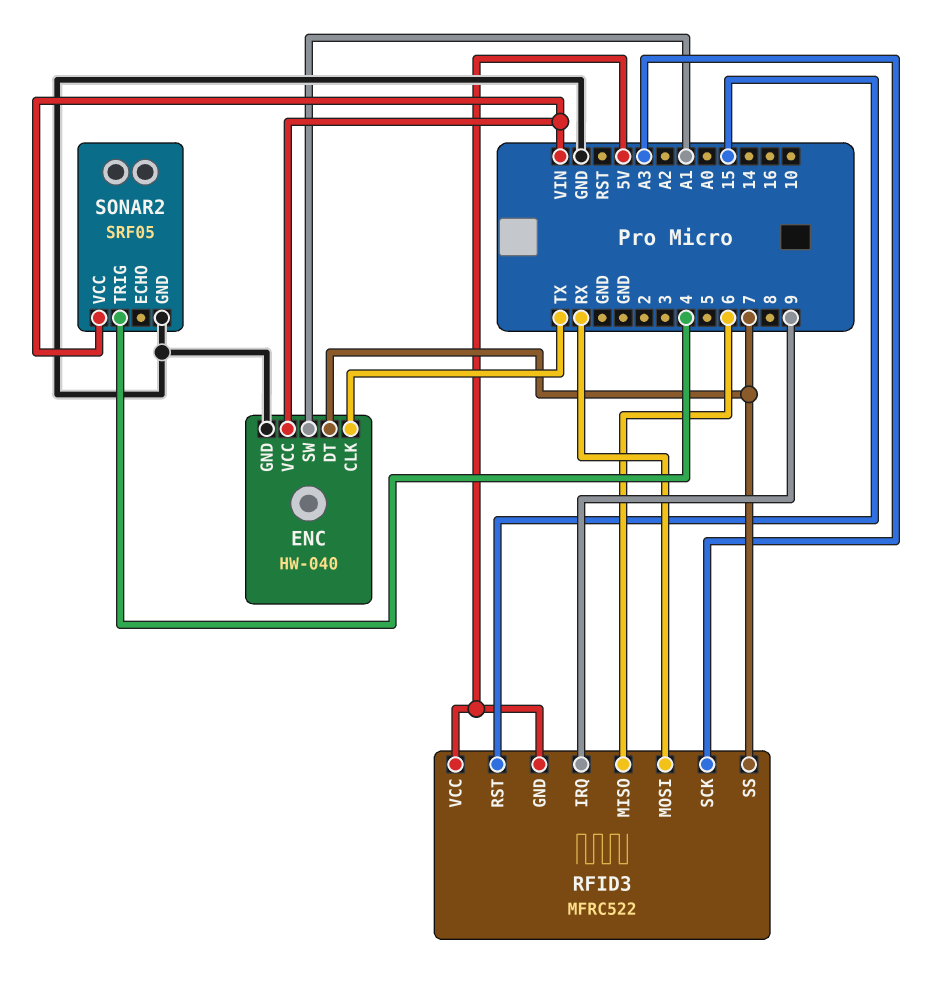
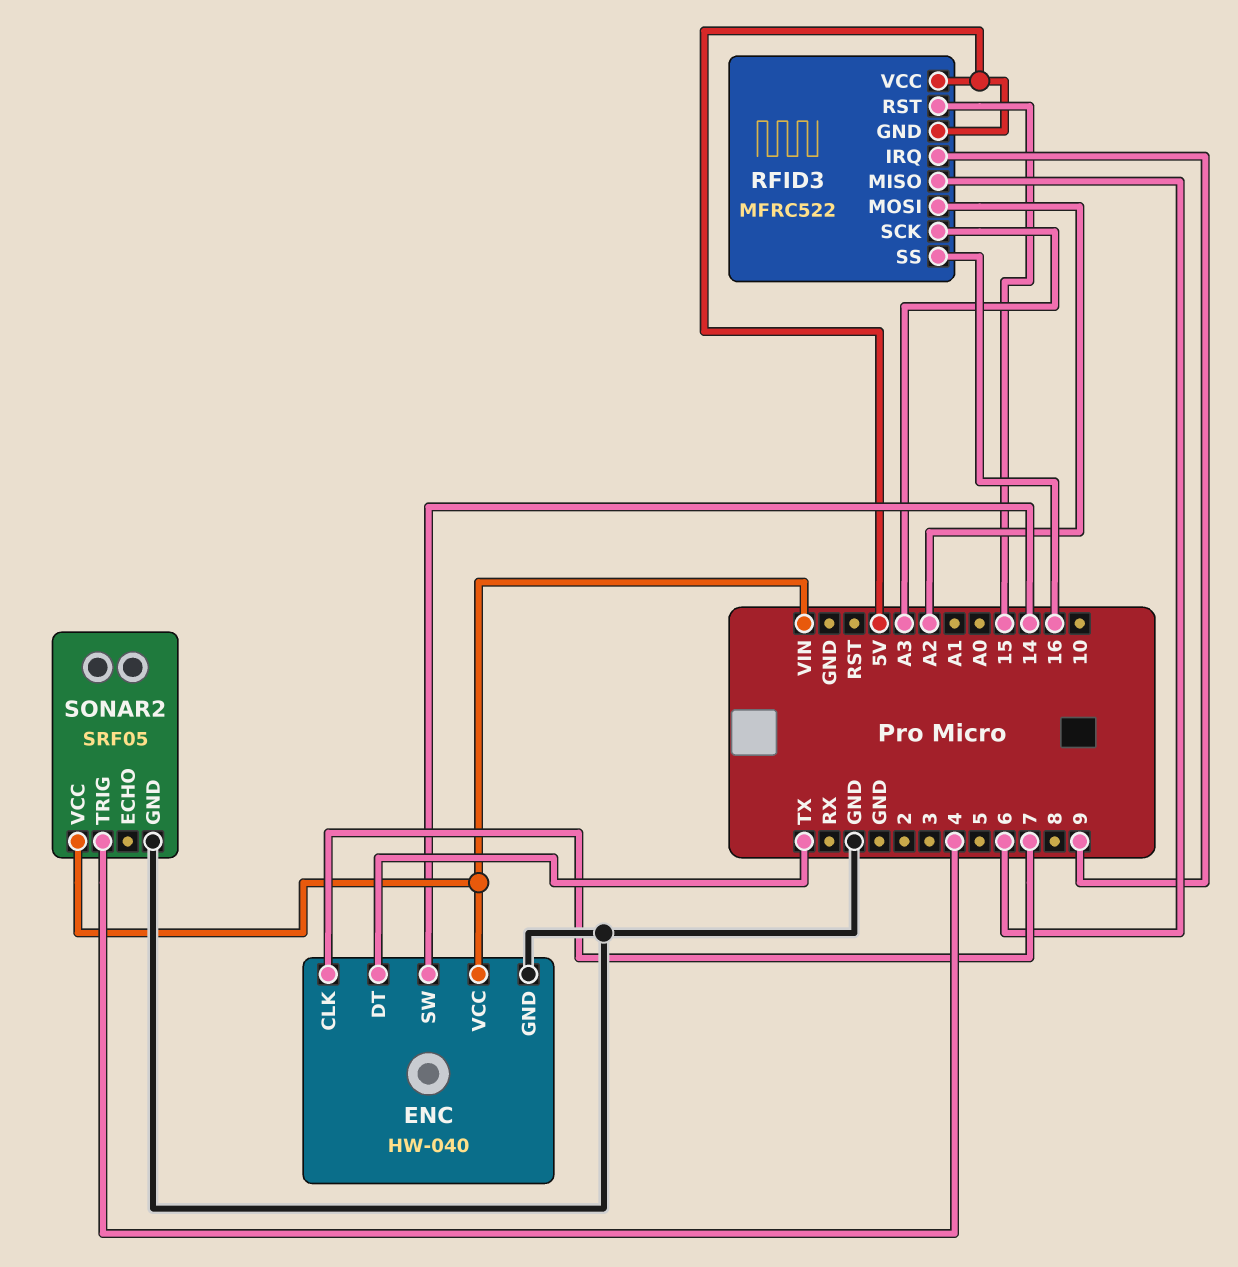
ENC pin CLK: TX -> 7
ENC pin DT: 7 -> TX
ENC pin SW: A1 -> 14
RFID3 pin MOSI: RX -> A2
RFID3 pin SS: 7 -> 16

